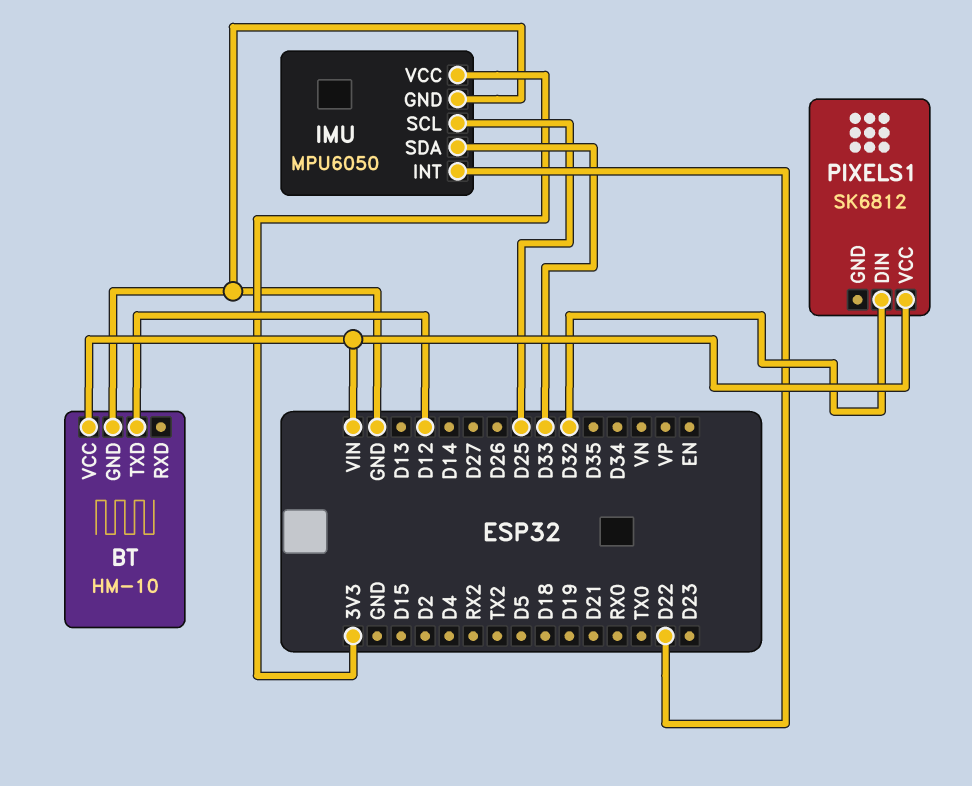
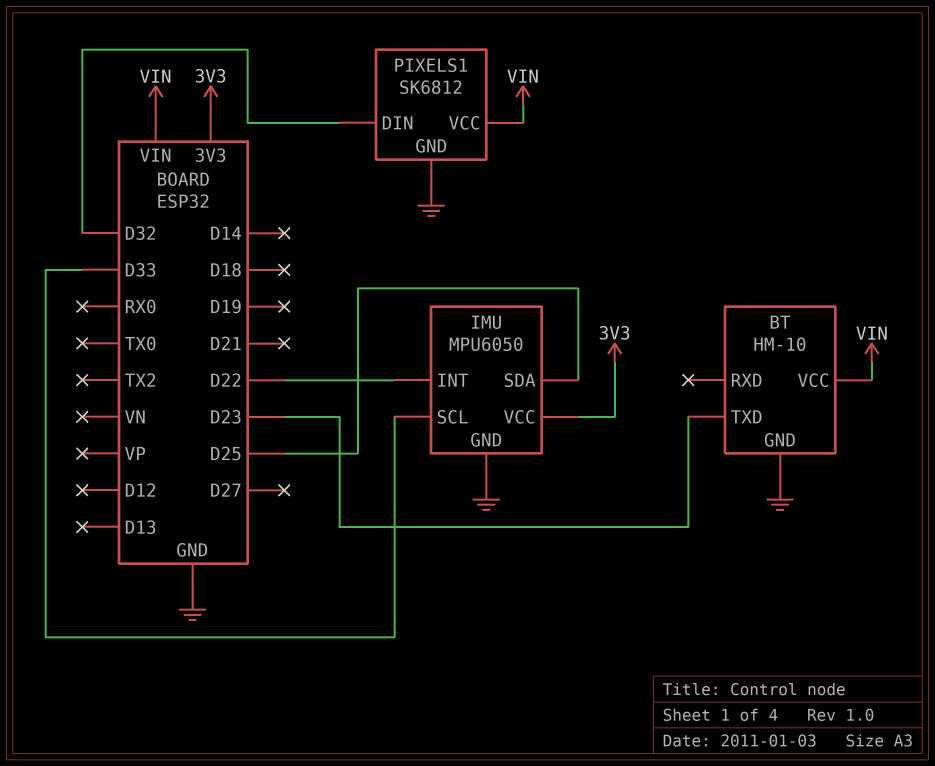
BT pin TXD: D12 -> D23
IMU pin SCL: D25 -> D33
IMU pin SDA: D33 -> D25
PIXELS1 pin GND: none -> GND

